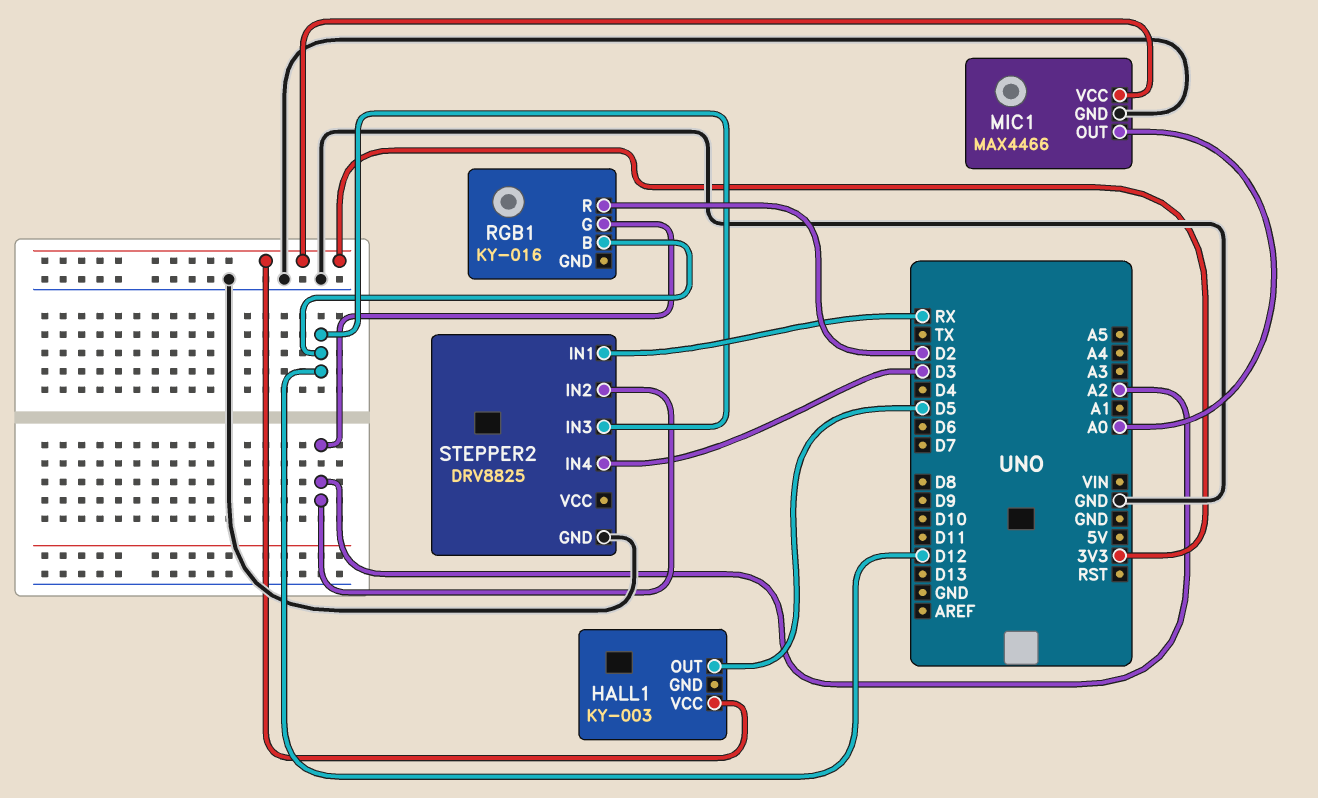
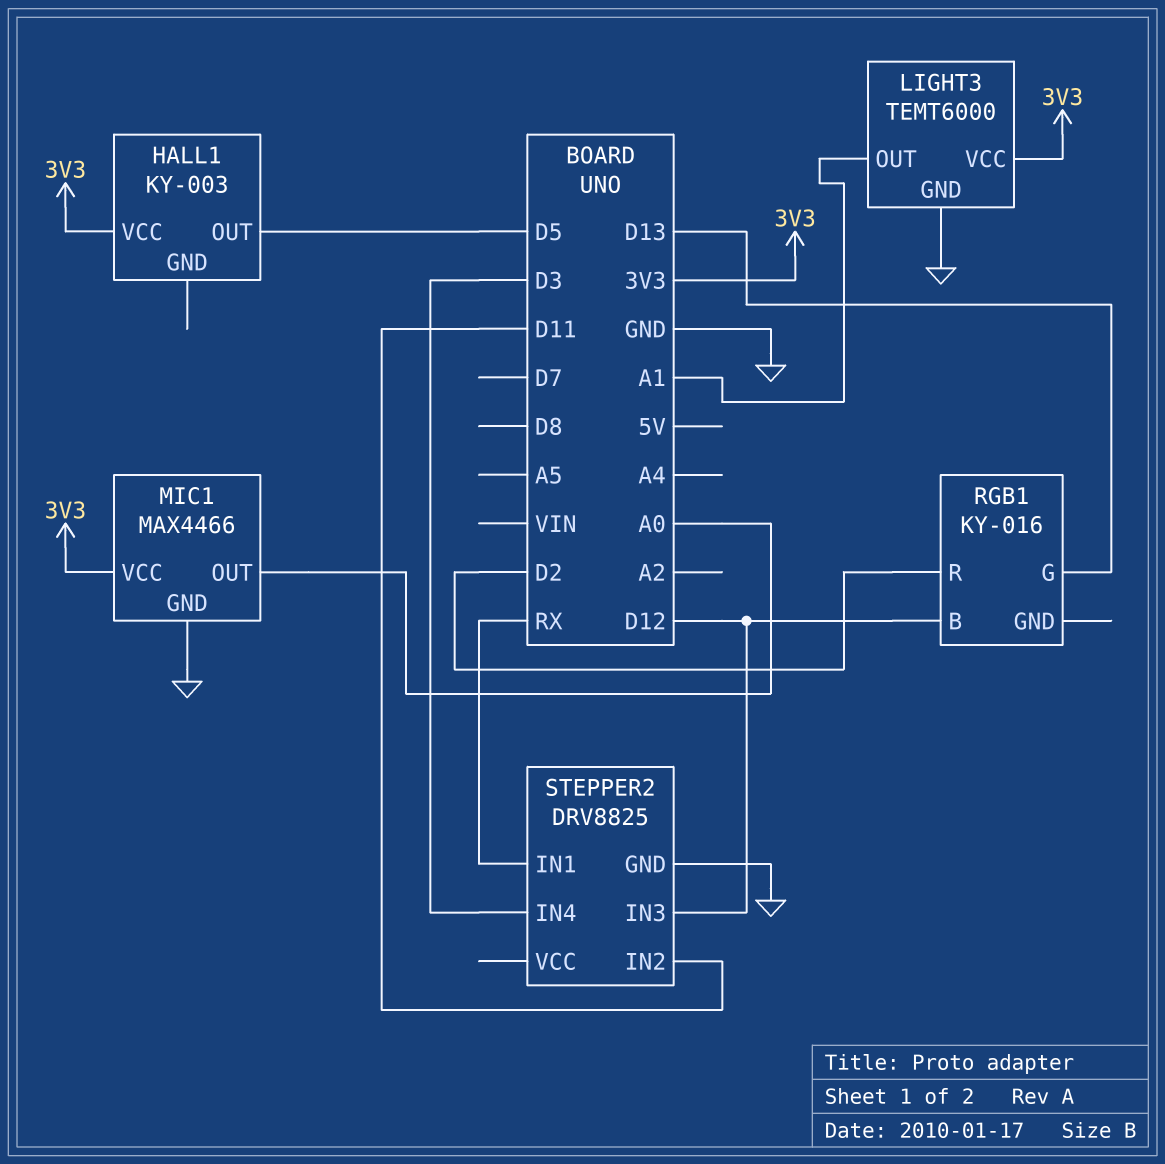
LIGHT3: none -> TEMT6000
LIGHT3 pin GND: none -> GND
LIGHT3 pin OUT: none -> A1
LIGHT3 pin VCC: none -> 3V3
RGB1 pin G: A2 -> D13
STEPPER2 pin IN2: A2 -> D11

